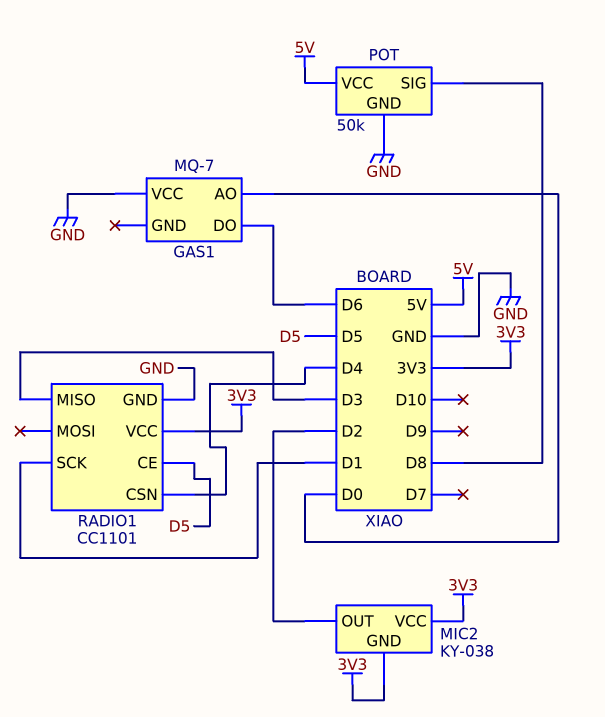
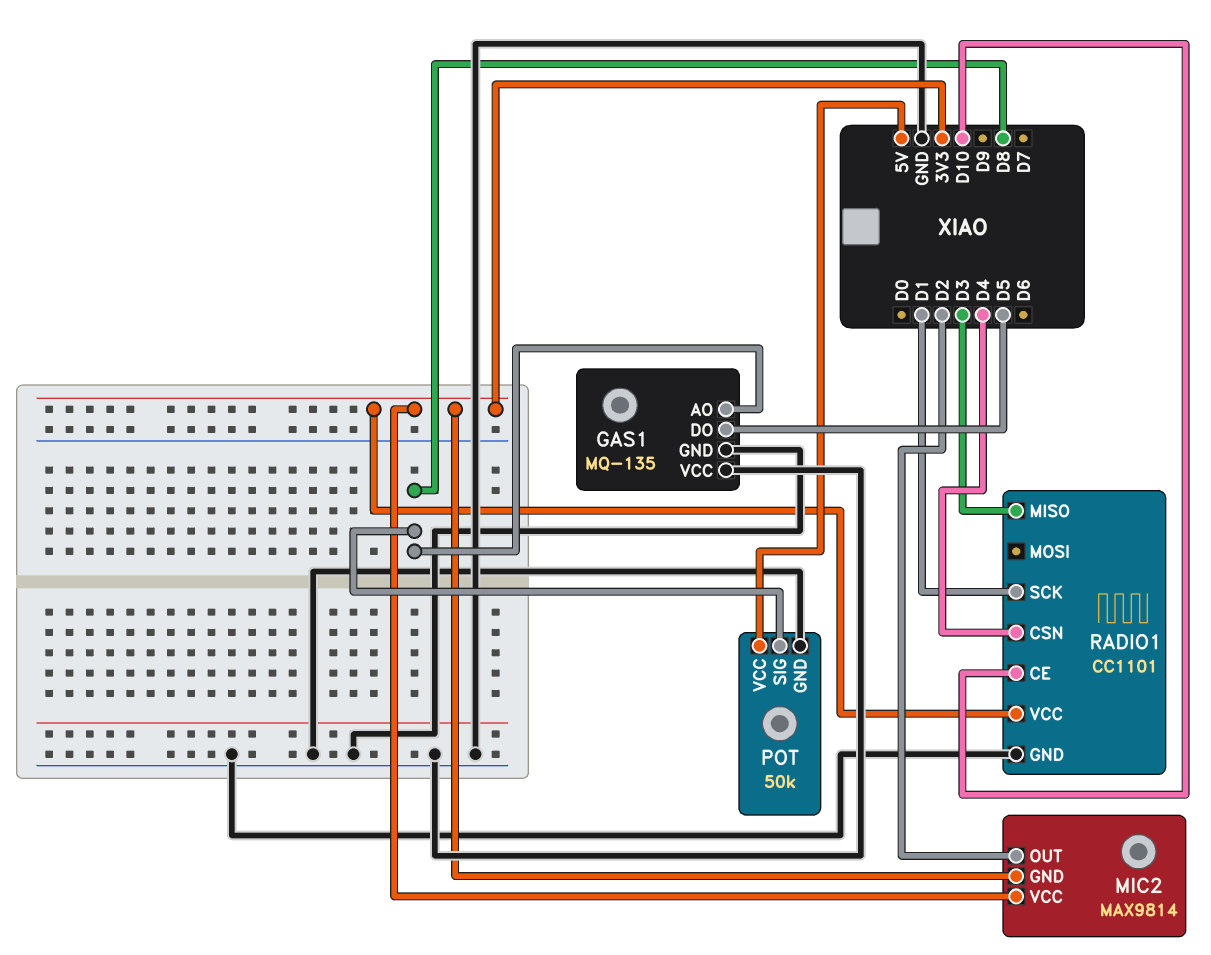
GAS1: MQ-7 -> MQ-135
GAS1 pin AO: D0 -> D8
GAS1 pin DO: D6 -> D5
GAS1 pin GND: none -> GND
MIC2: KY-038 -> MAX9814
RADIO1 pin CE: D5 -> D10

